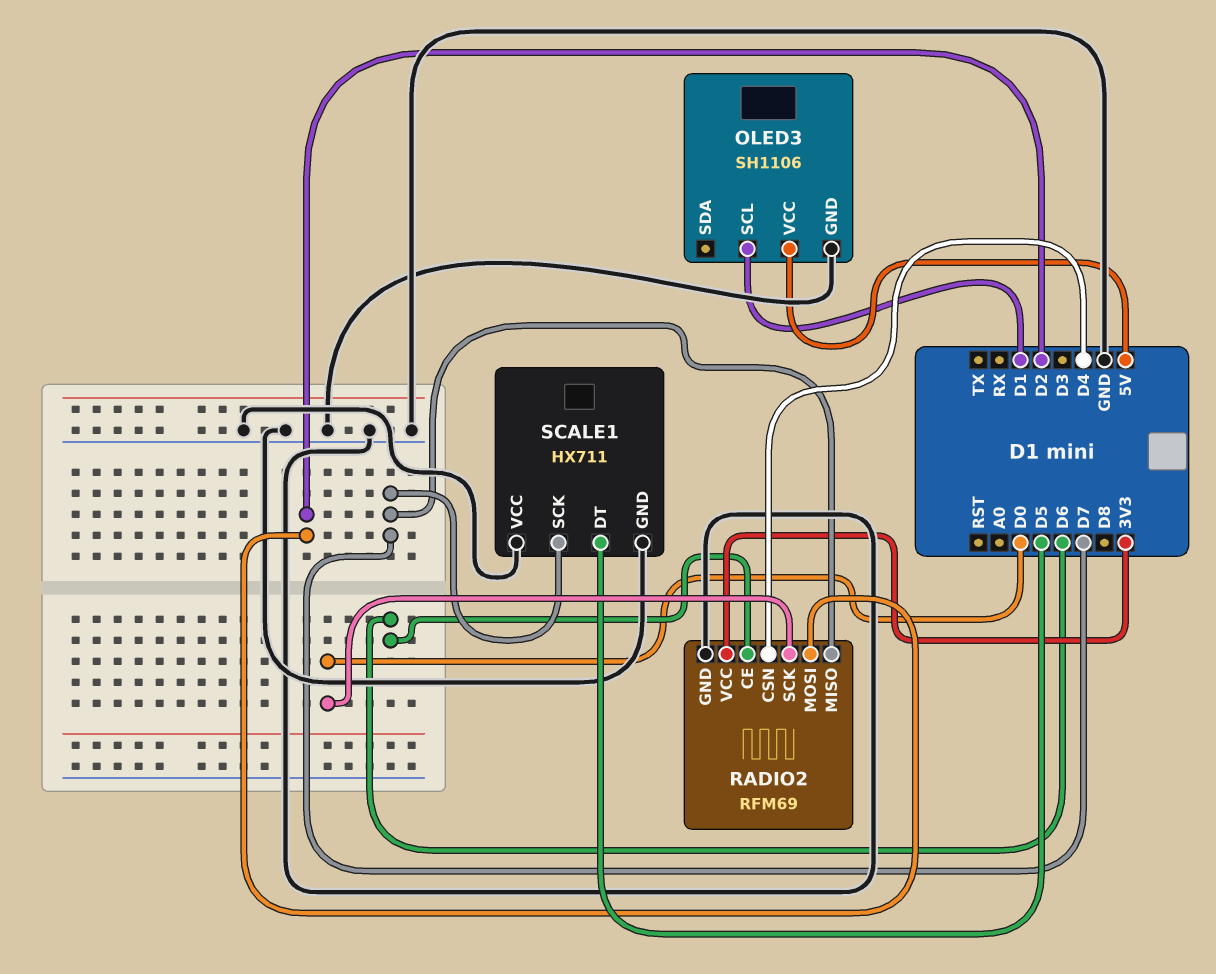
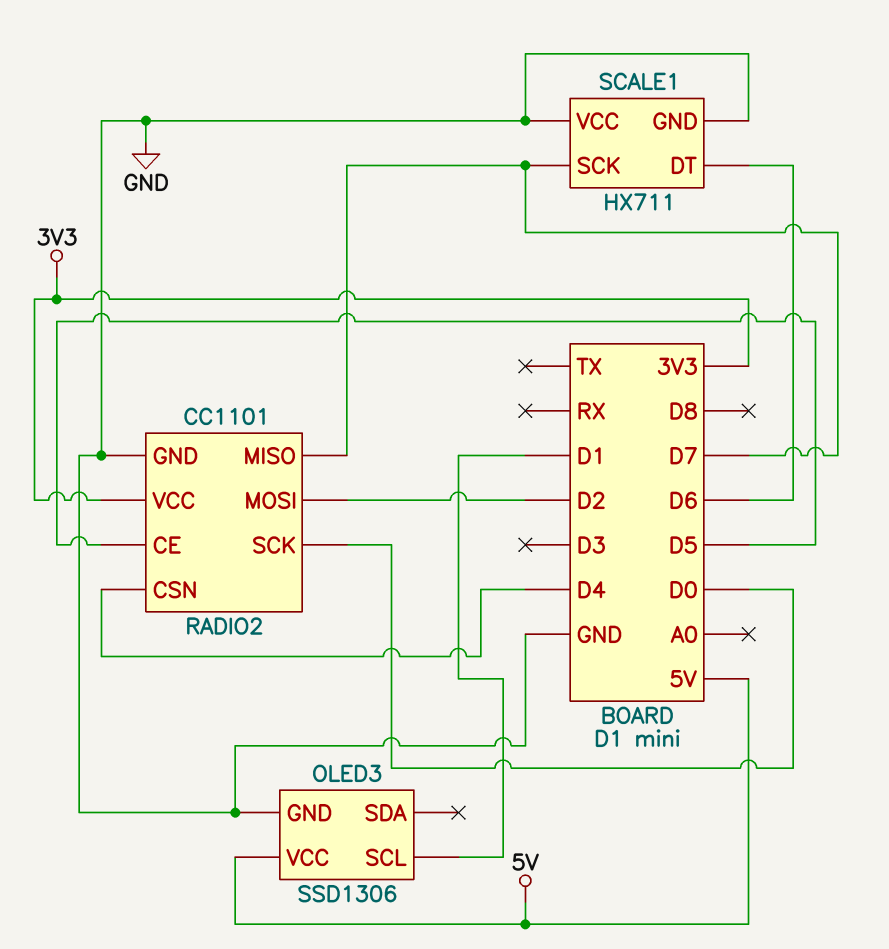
OLED3: SH1106 -> SSD1306
RADIO2: RFM69 -> CC1101
RADIO2 pin CE: D6 -> D5
SCALE1 pin DT: D5 -> D6

